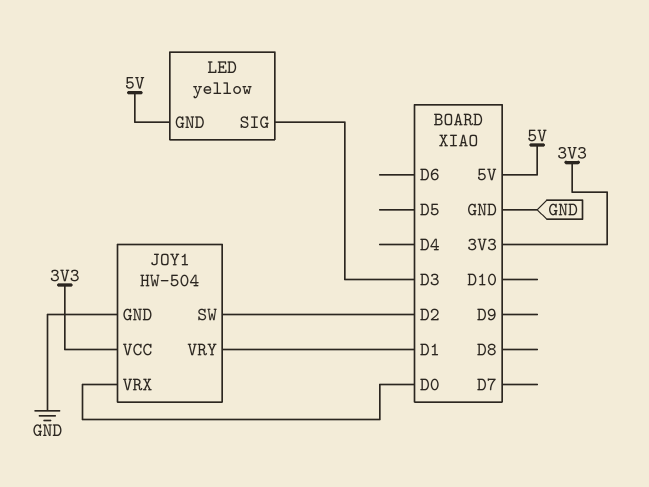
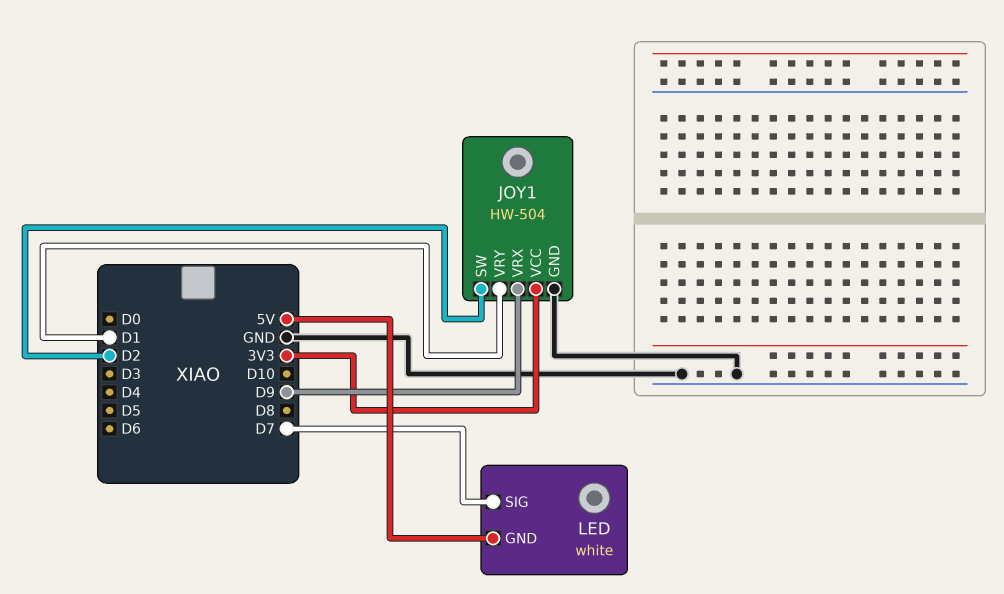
JOY1 pin VRX: D0 -> D9
LED: yellow -> white
LED pin SIG: D3 -> D7

